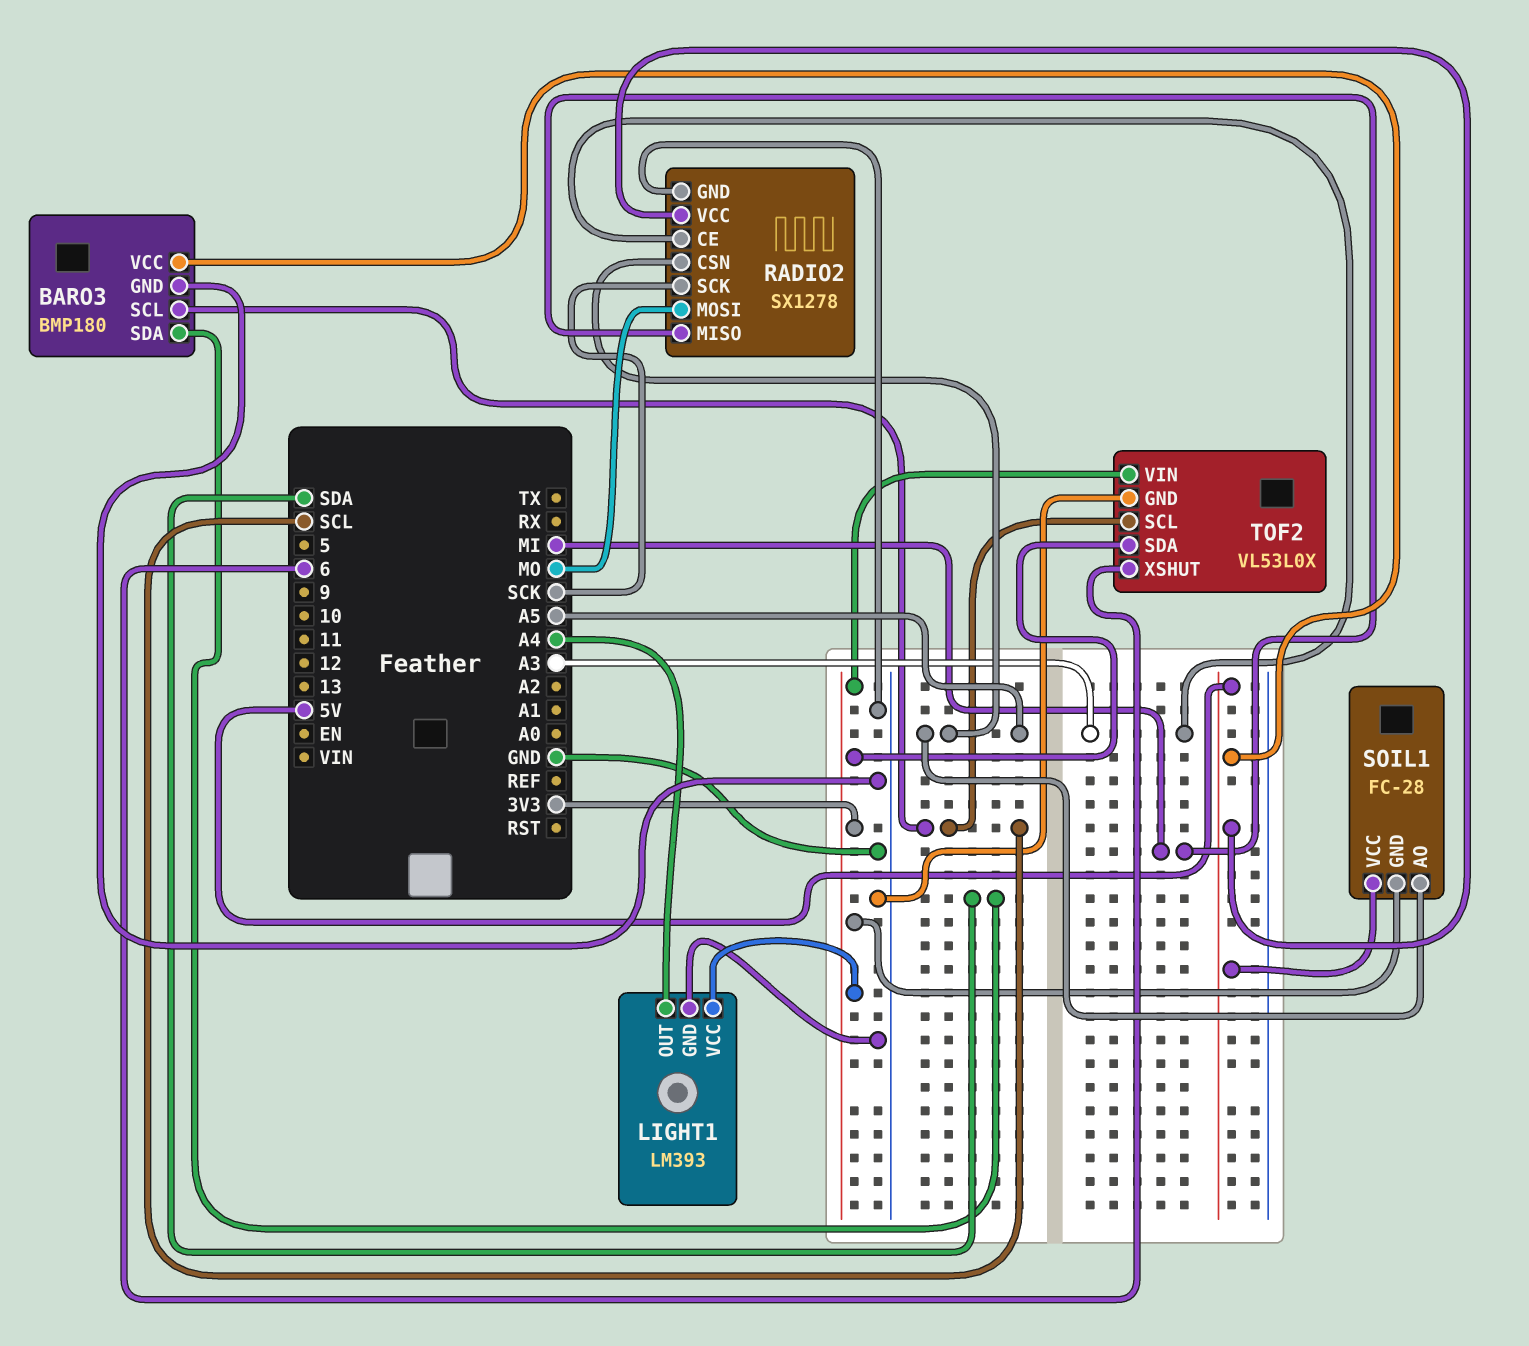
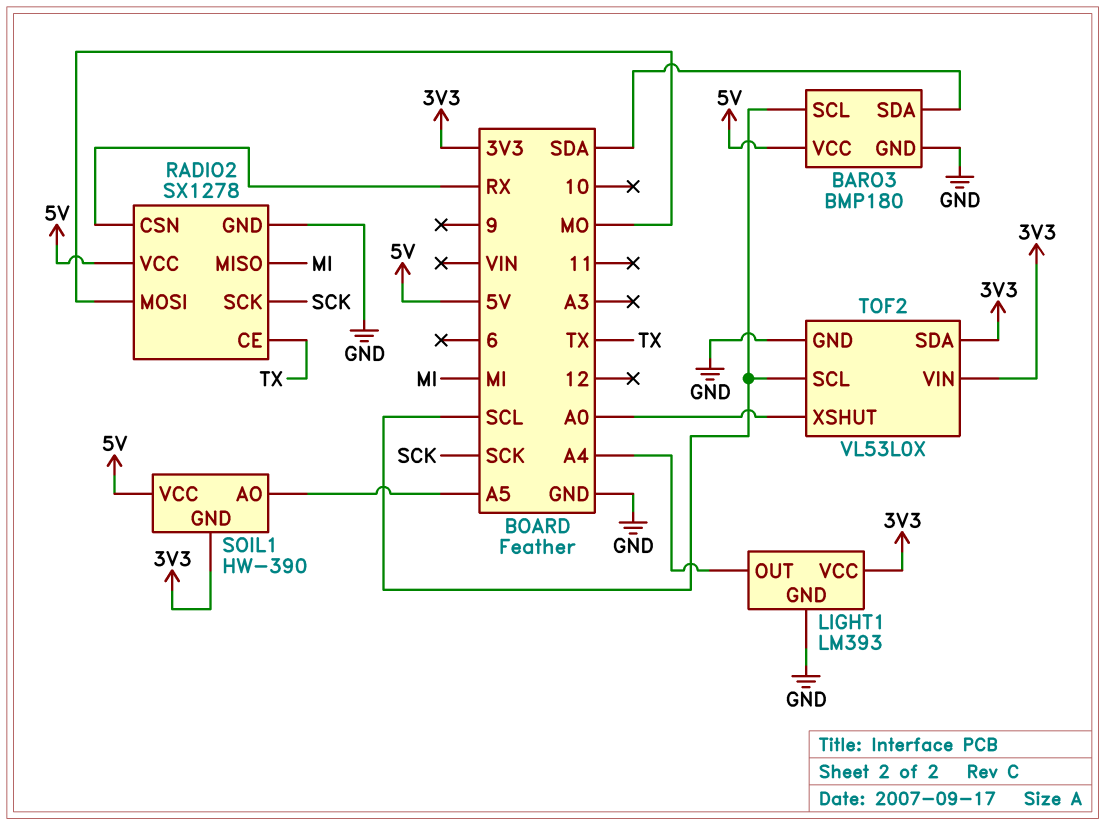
RADIO2 pin CE: A3 -> TX
RADIO2 pin CSN: A5 -> RX
SOIL1: FC-28 -> HW-390
TOF2 pin XSHUT: 6 -> A0

